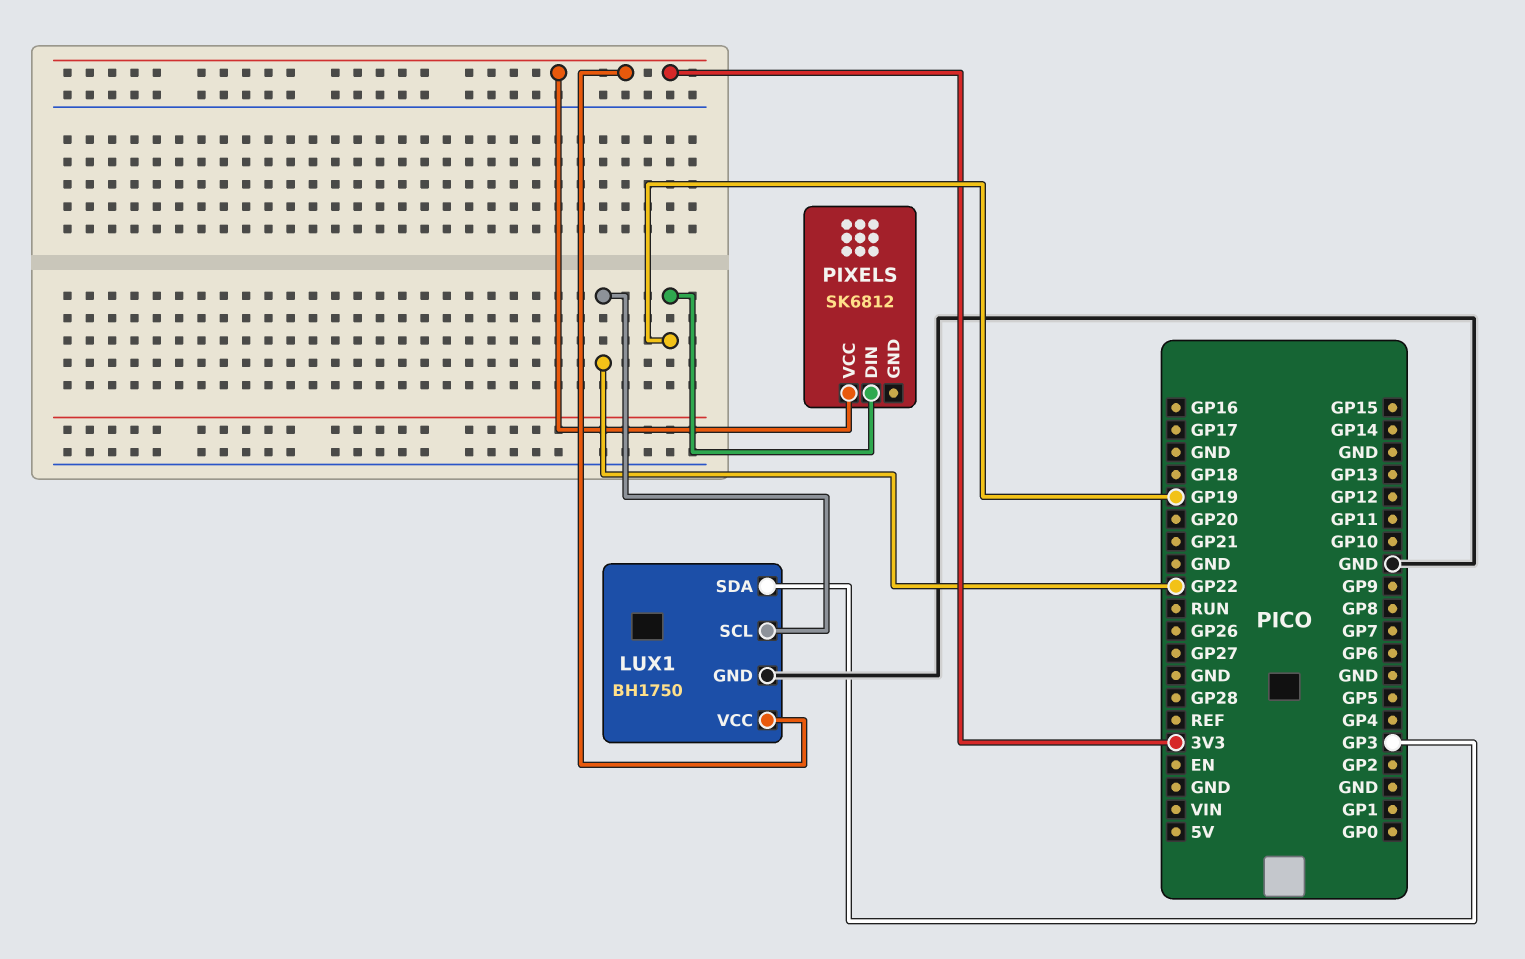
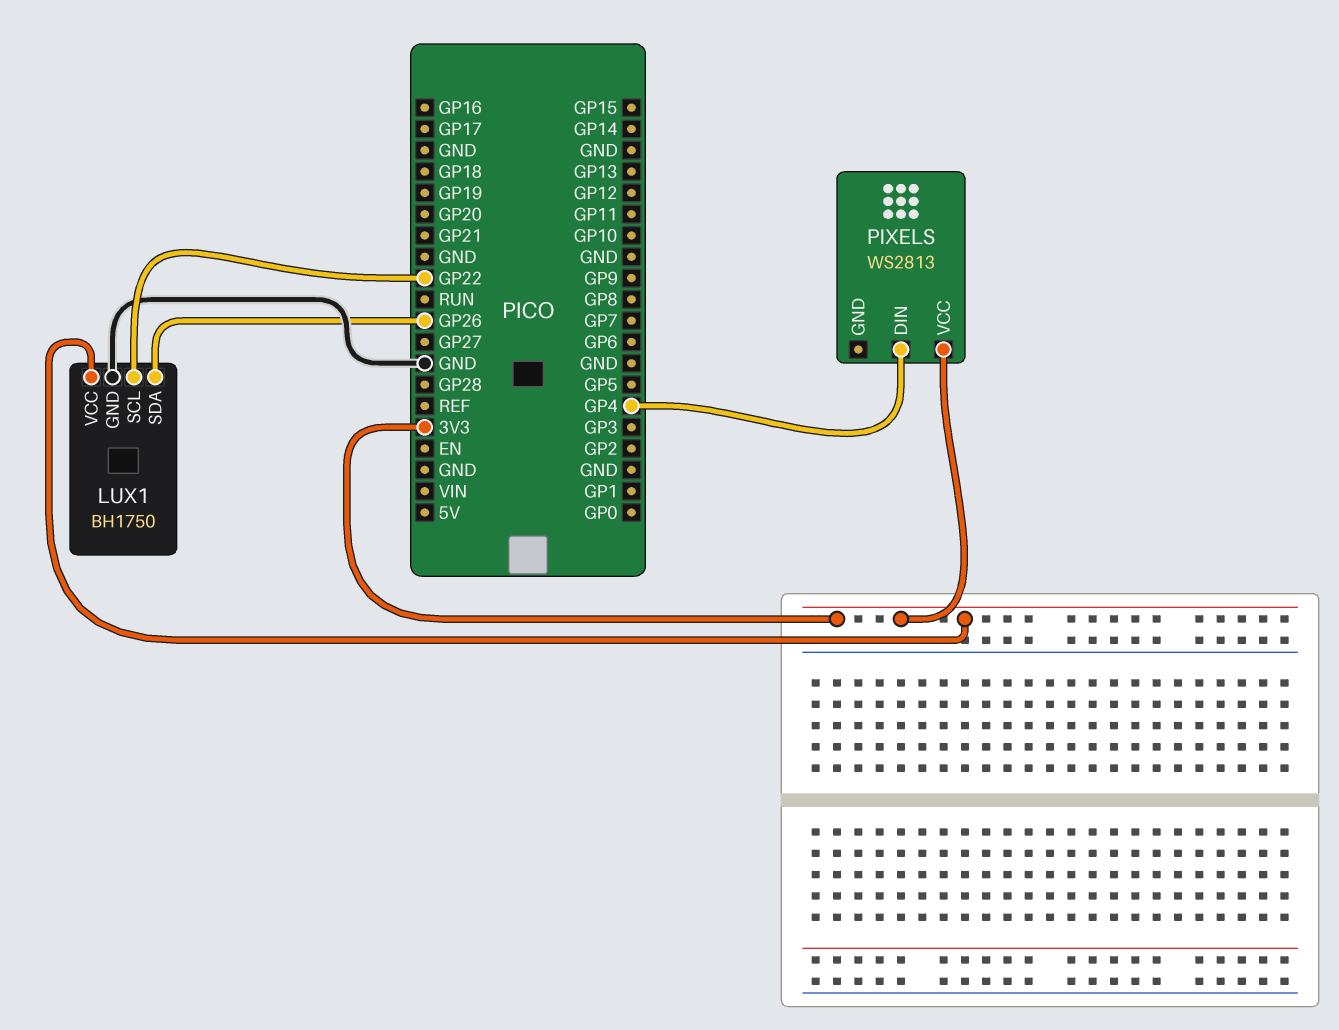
LUX1 pin SDA: GP3 -> GP26
PIXELS: SK6812 -> WS2813
PIXELS pin DIN: GP19 -> GP4

